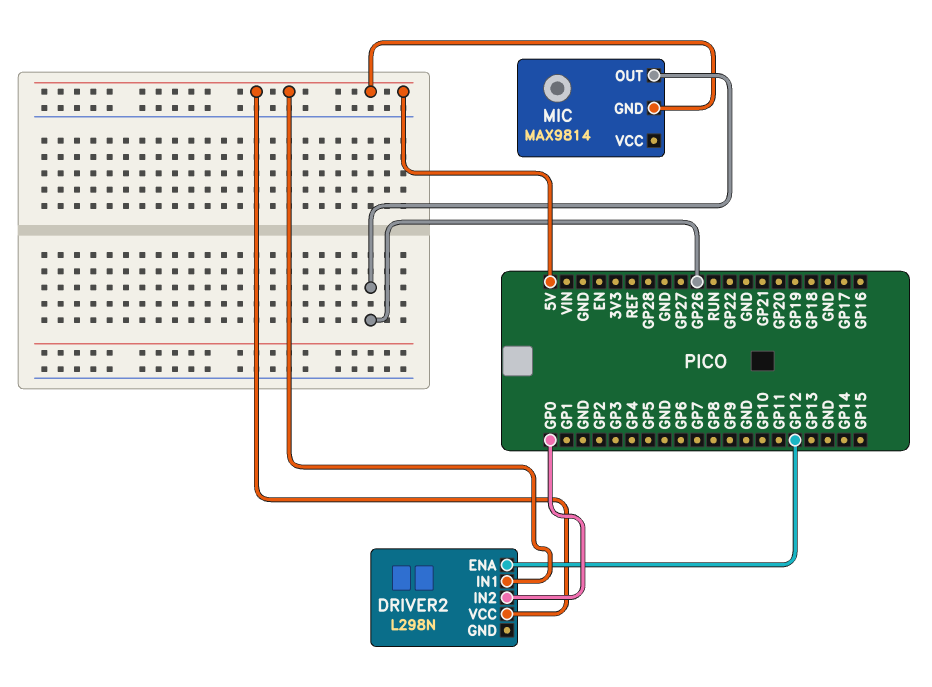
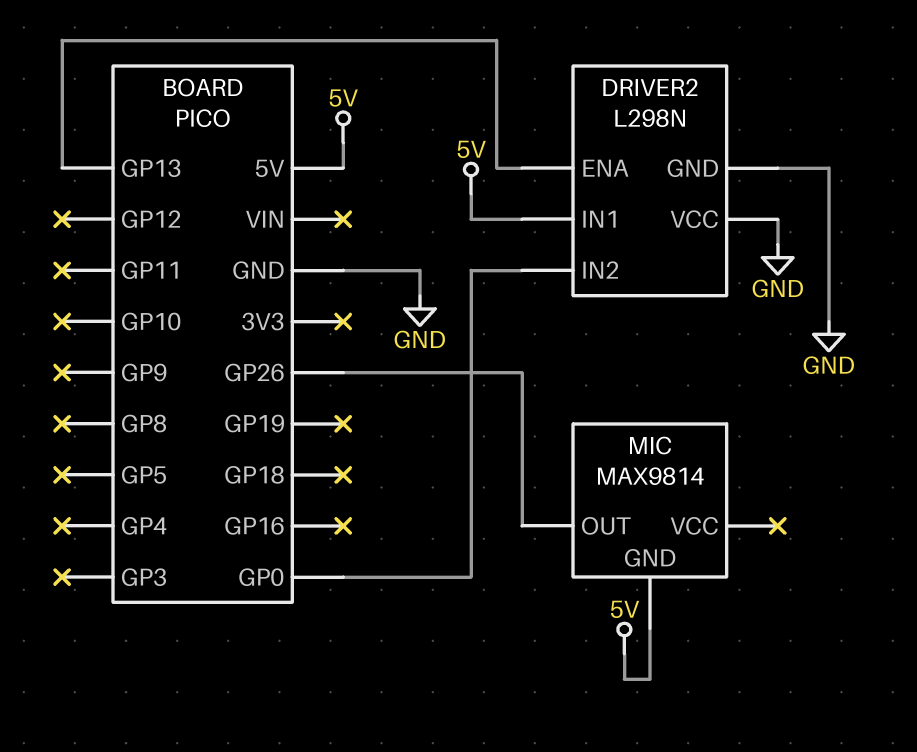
DRIVER2 pin ENA: GP12 -> GP13
DRIVER2 pin GND: none -> GND
DRIVER2 pin VCC: 5V -> GND

